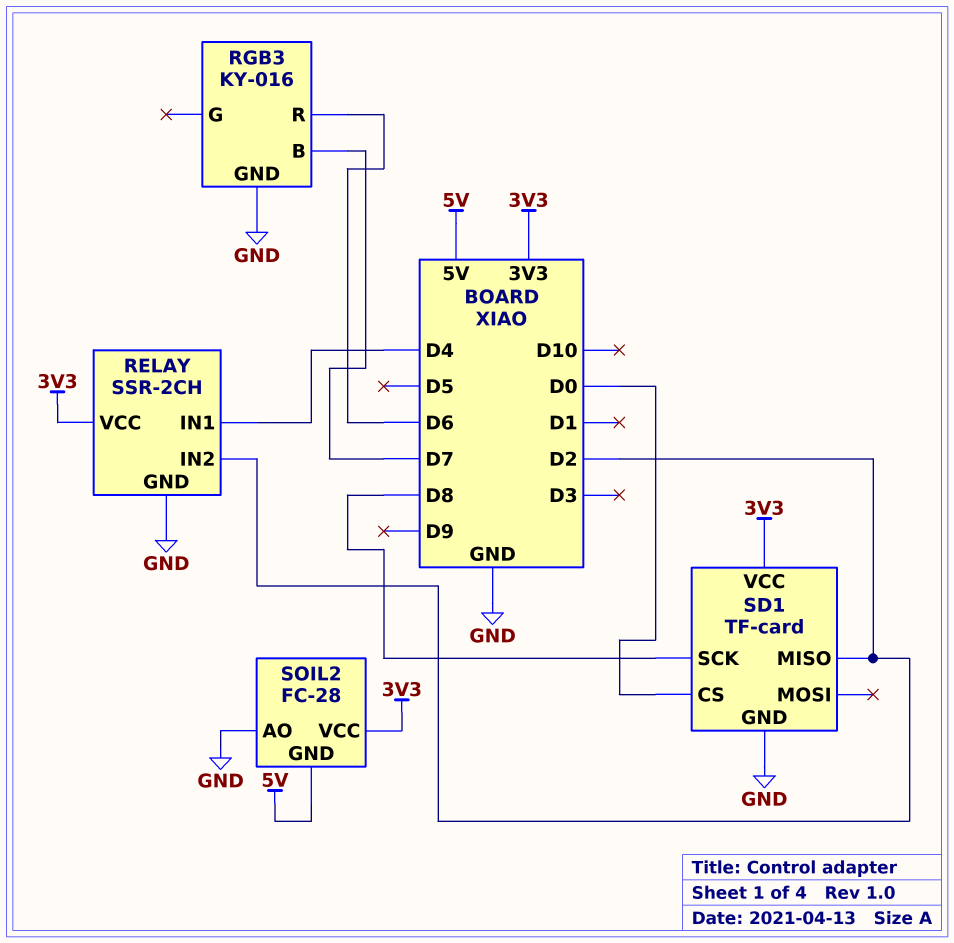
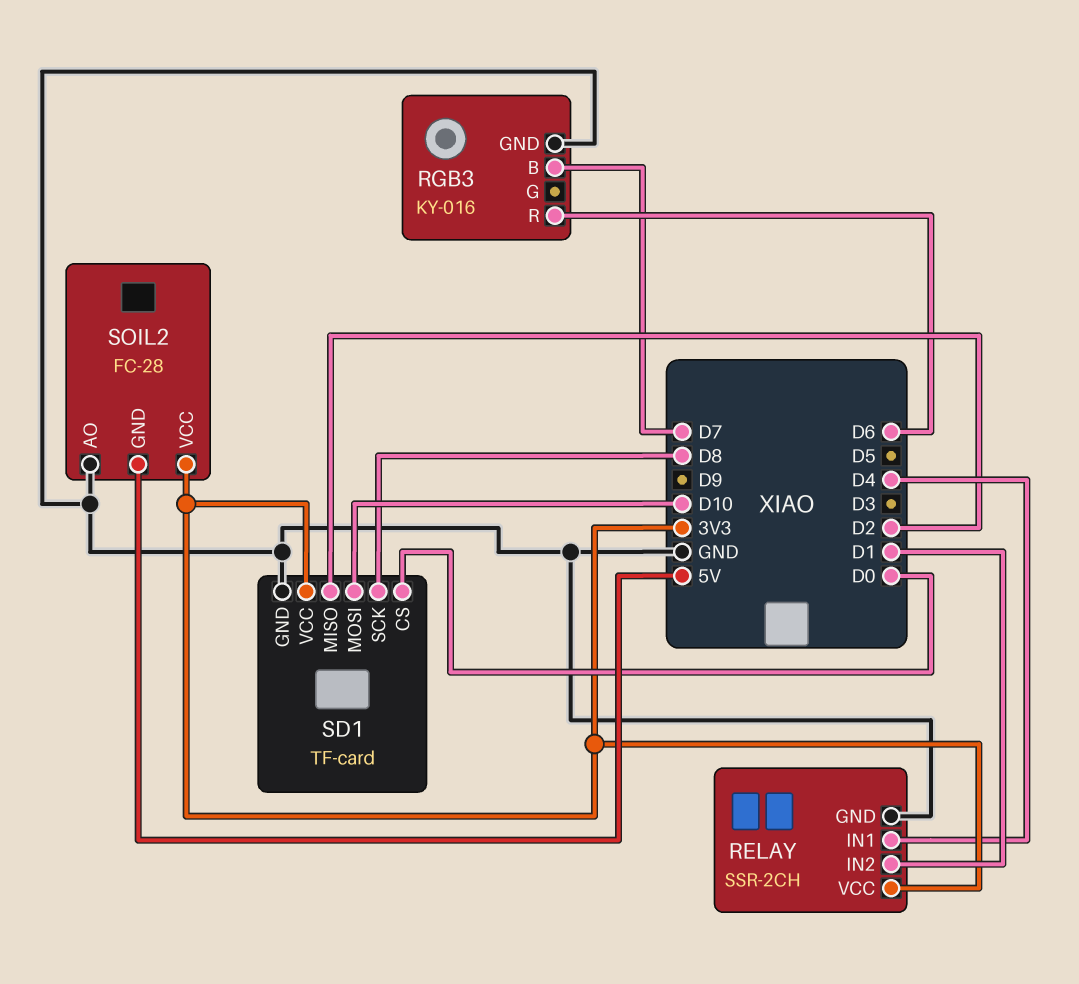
RELAY pin IN2: D2 -> D1
SD1 pin MOSI: none -> D10

